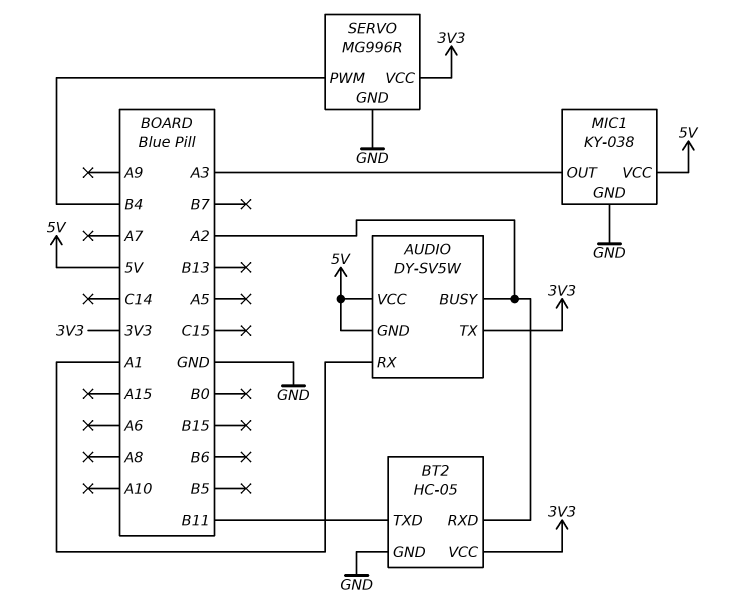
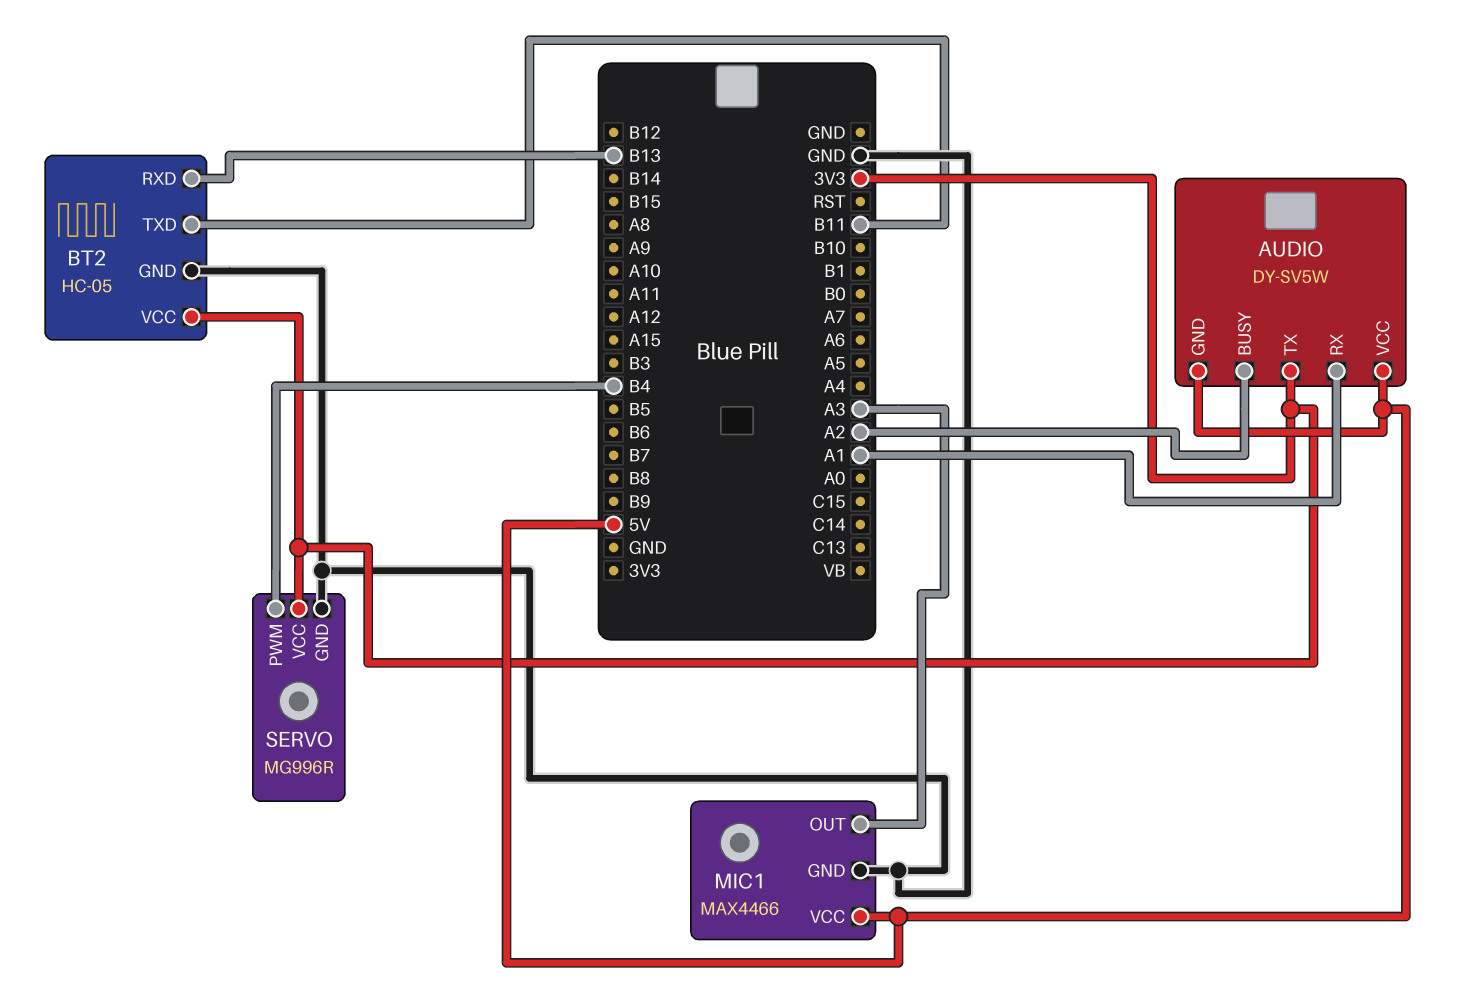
BT2 pin RXD: A2 -> B13
MIC1: KY-038 -> MAX4466

